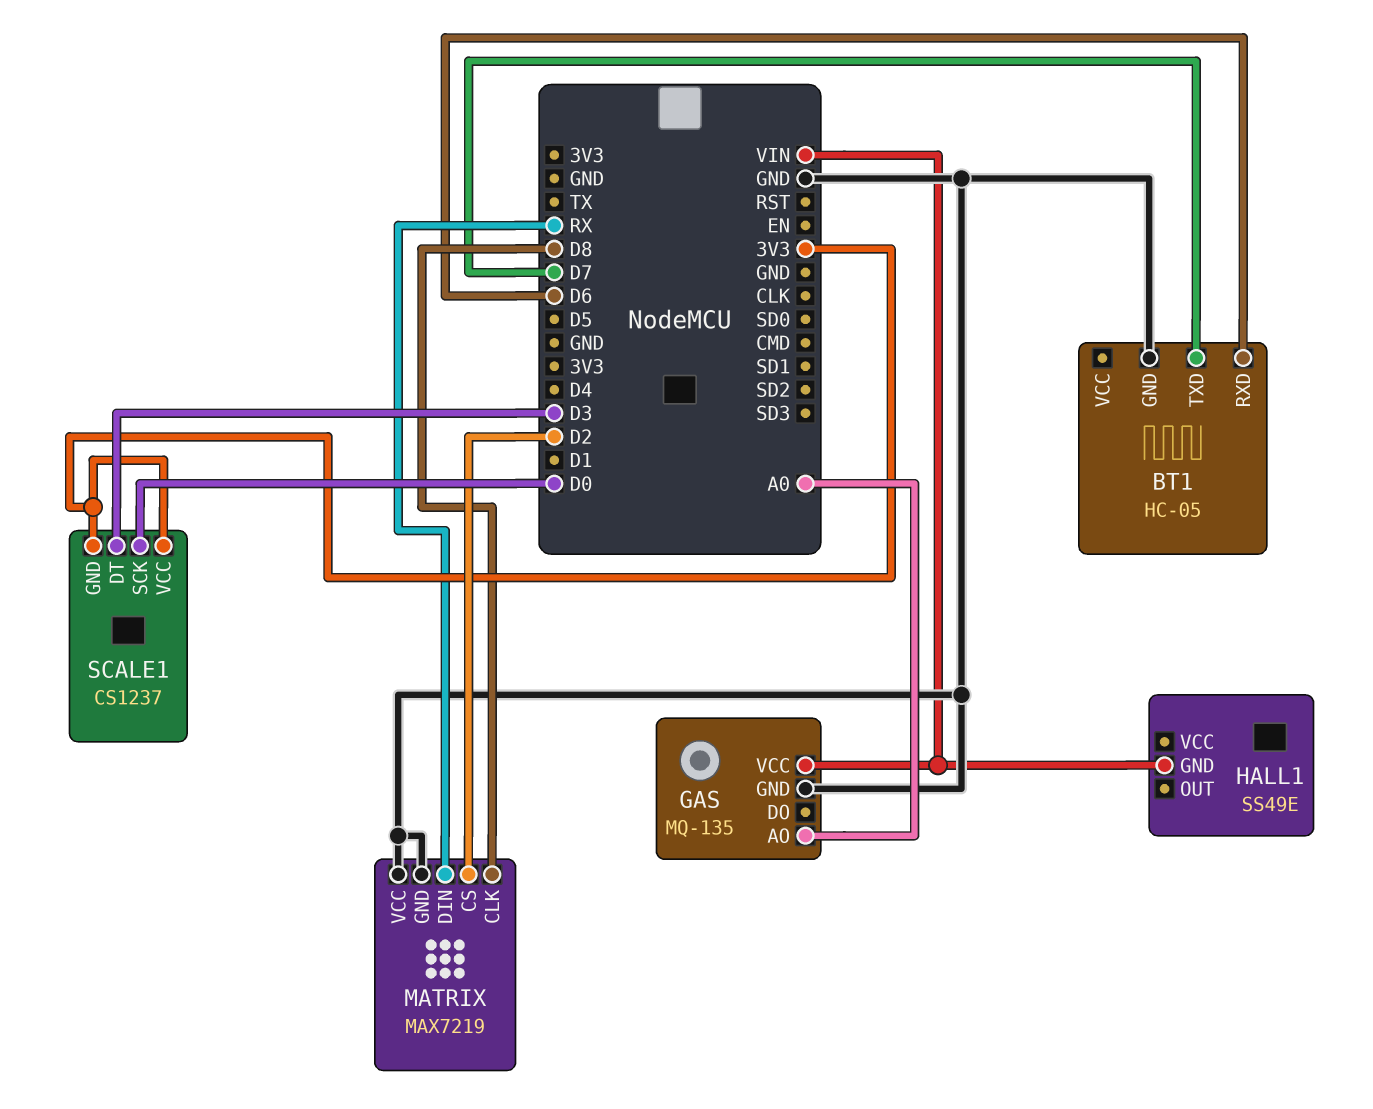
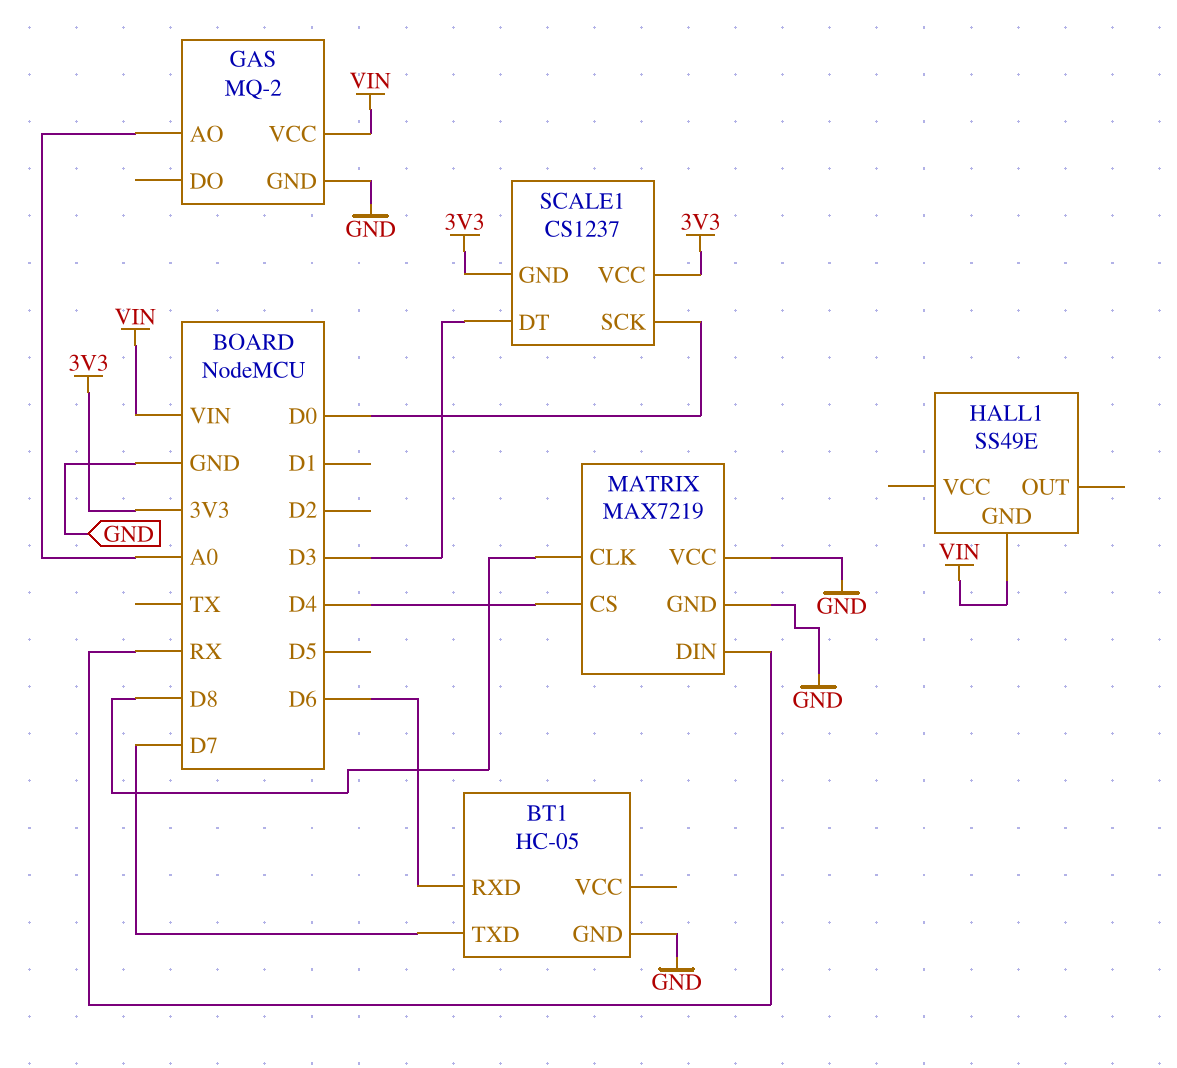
GAS: MQ-135 -> MQ-2
MATRIX pin CS: D2 -> D4

